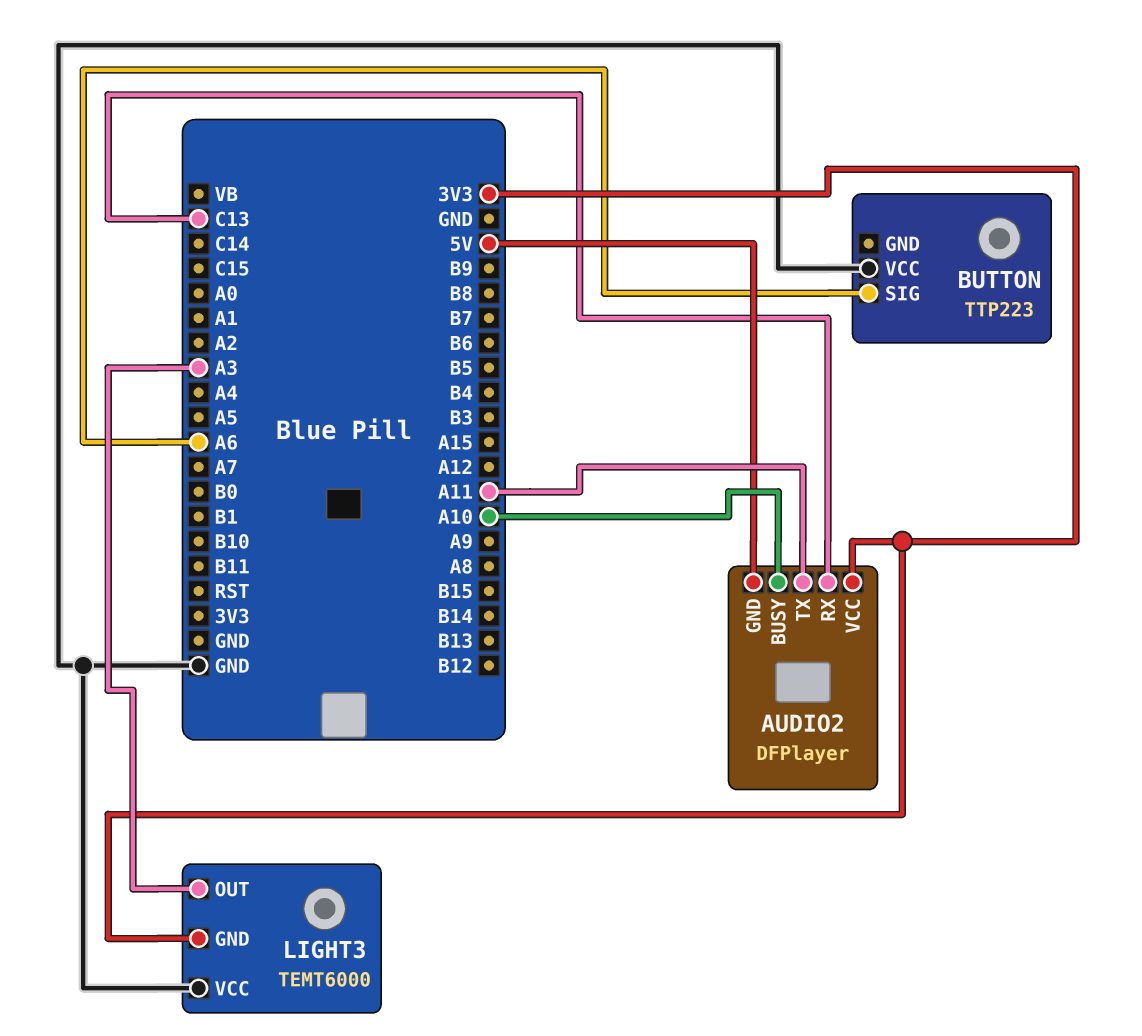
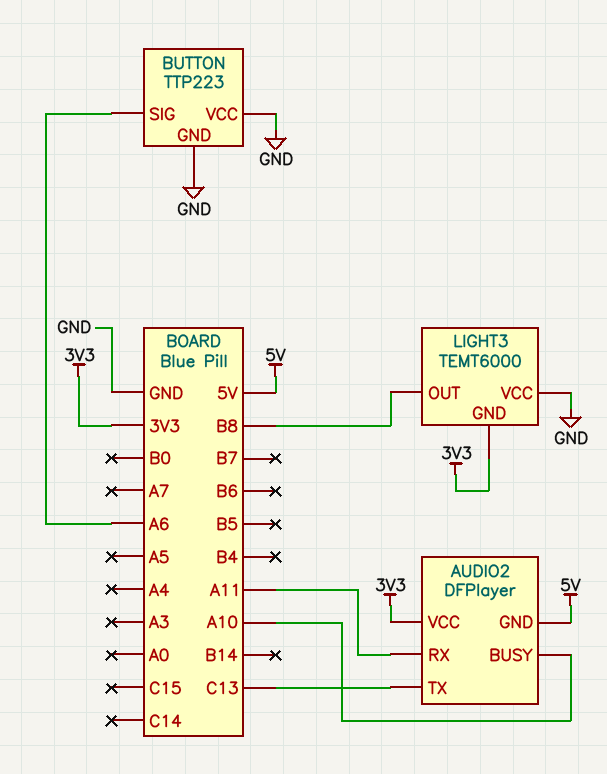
AUDIO2 pin RX: C13 -> A11
AUDIO2 pin TX: A11 -> C13
BUTTON pin GND: none -> GND
LIGHT3 pin OUT: A3 -> B8

